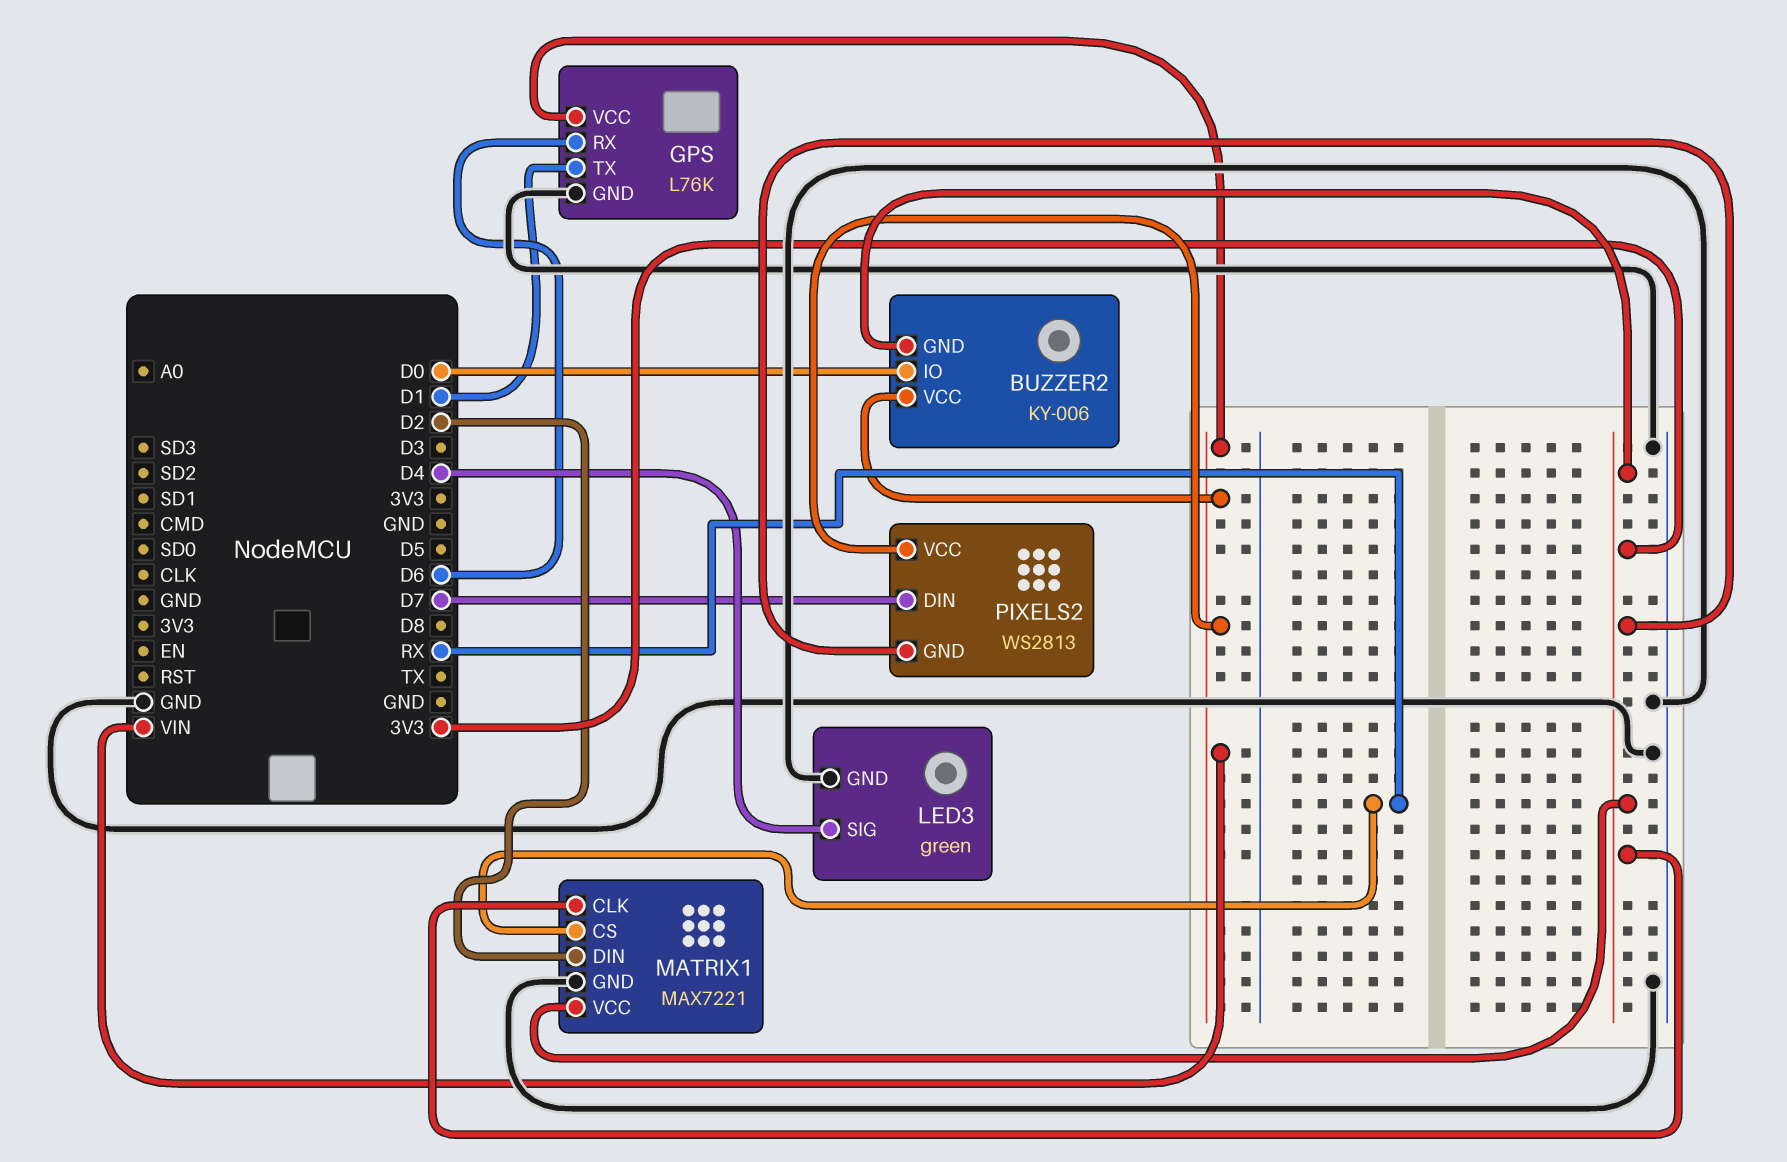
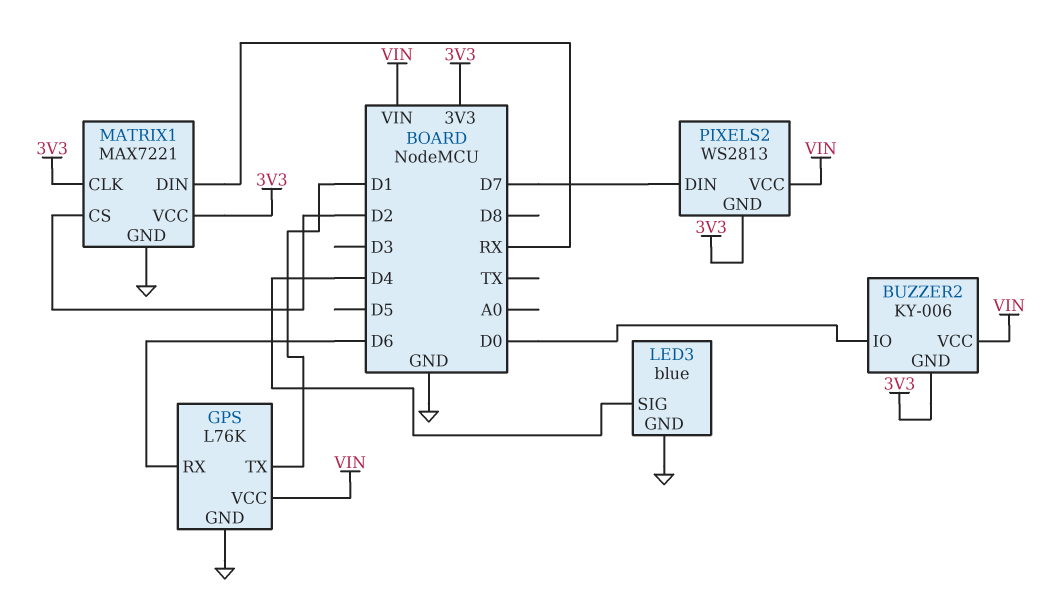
LED3: green -> blue
MATRIX1 pin CS: RX -> D2
MATRIX1 pin DIN: D2 -> RX

